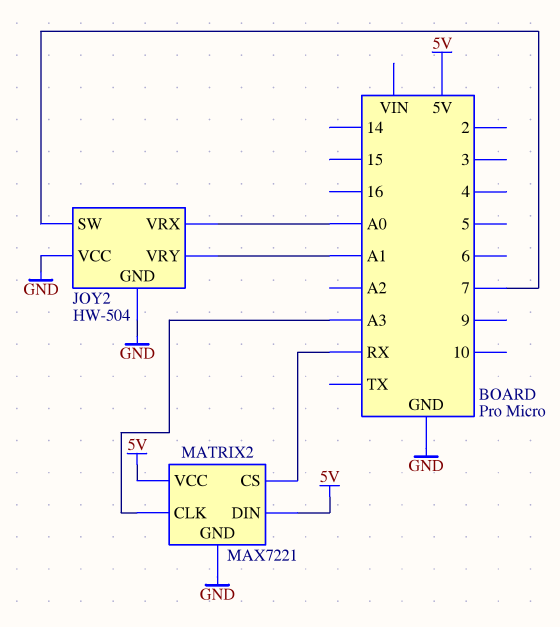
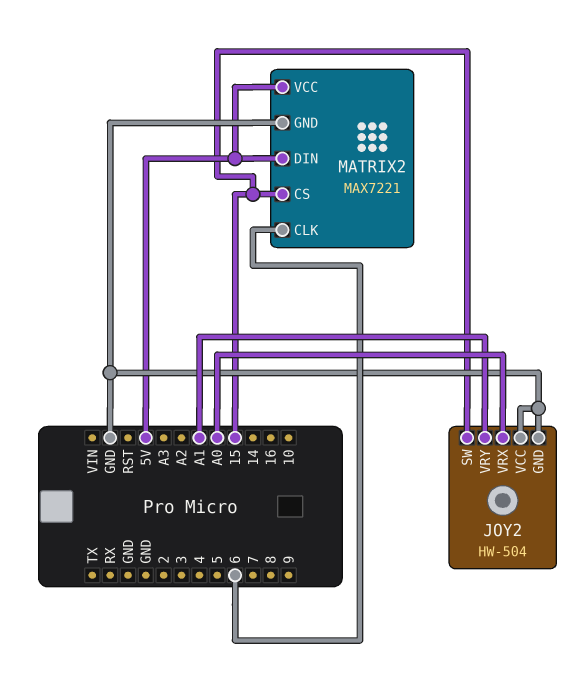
JOY2 pin SW: 7 -> 15
MATRIX2 pin CLK: A3 -> 6
MATRIX2 pin CS: RX -> 15

